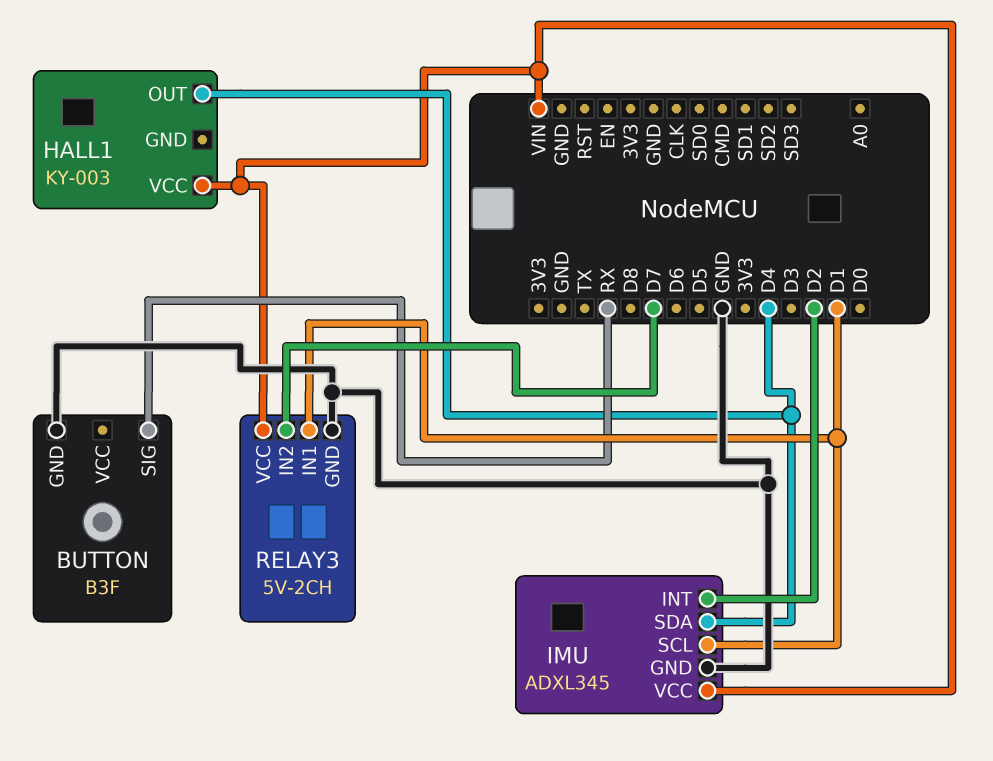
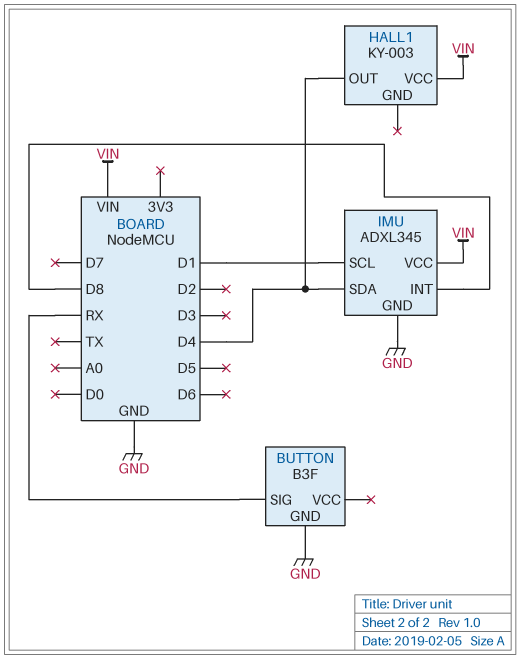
IMU pin INT: D2 -> D8
RELAY3: 5V-2CH -> none
RELAY3 pin GND: GND -> none
RELAY3 pin IN1: D1 -> none
RELAY3 pin IN2: D7 -> none
RELAY3 pin VCC: VIN -> none

